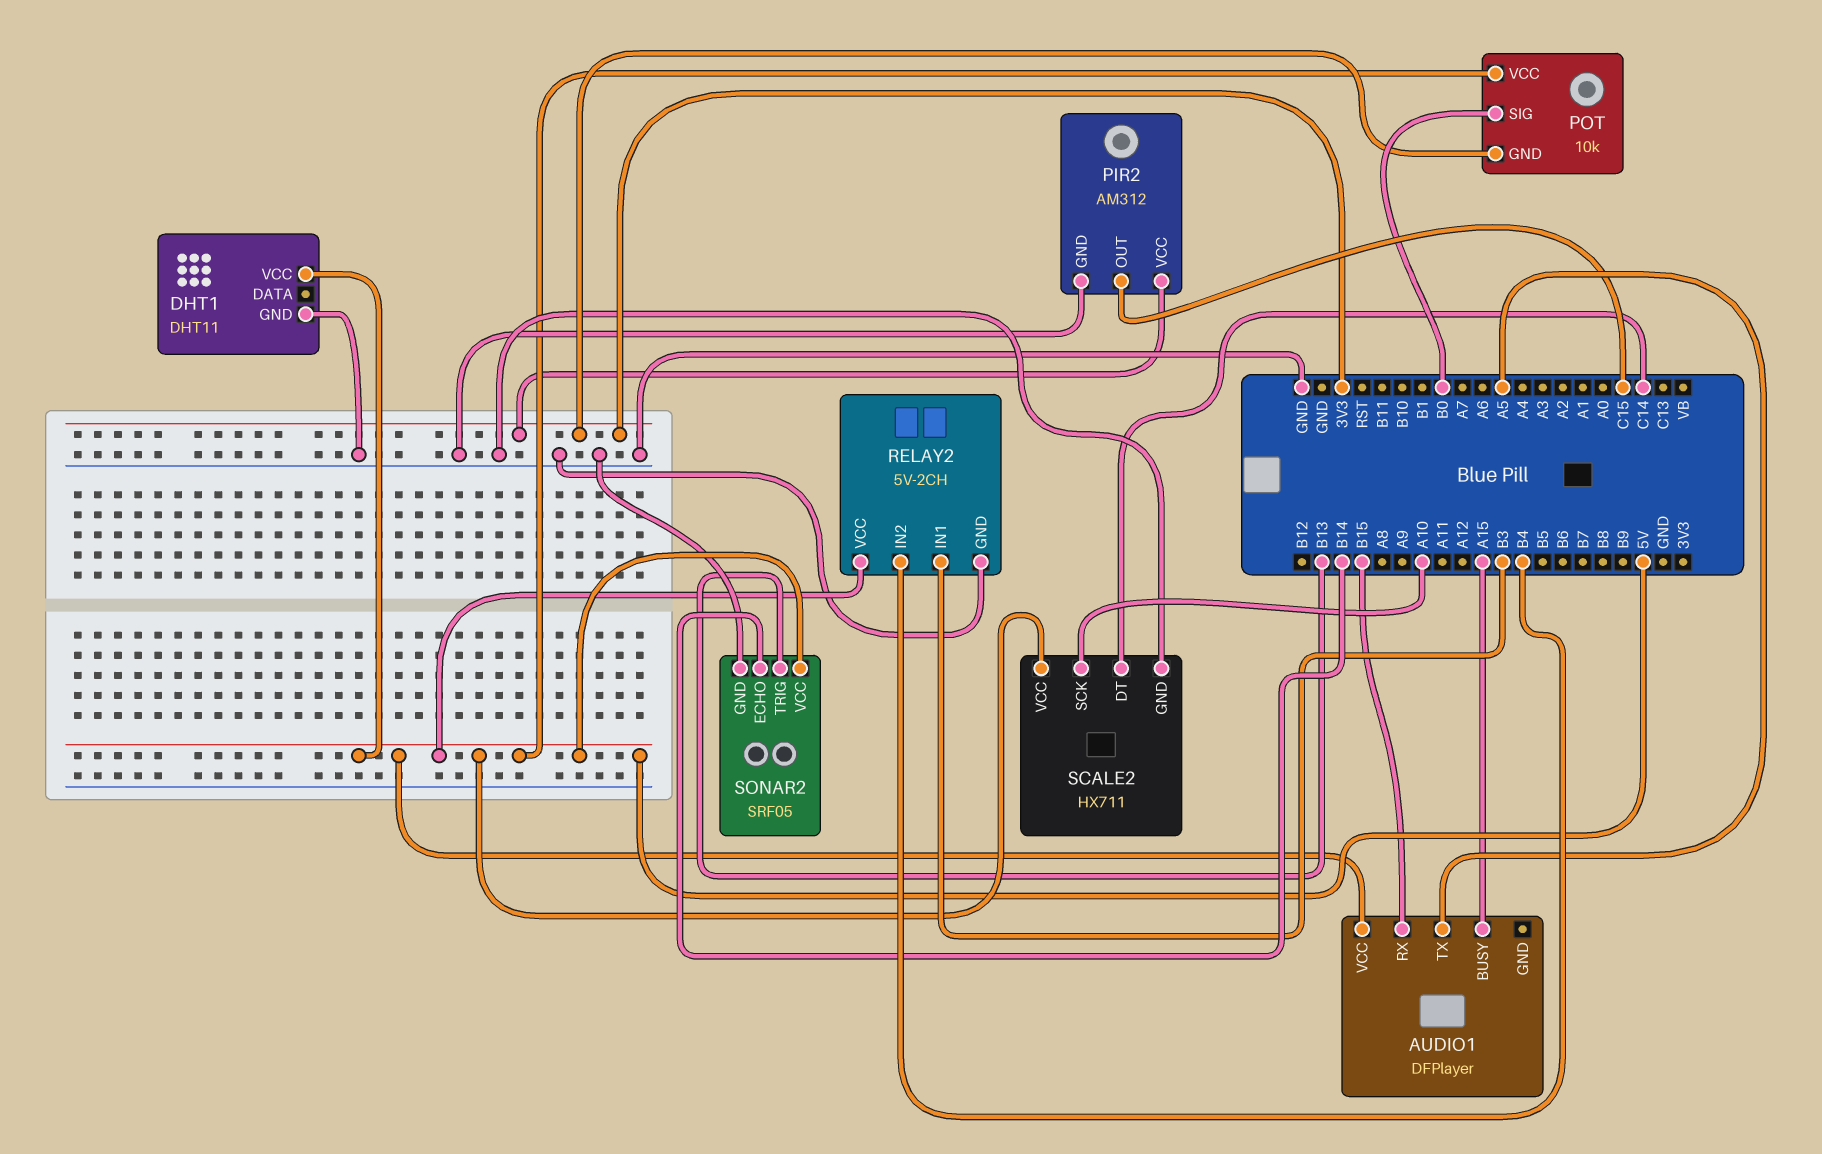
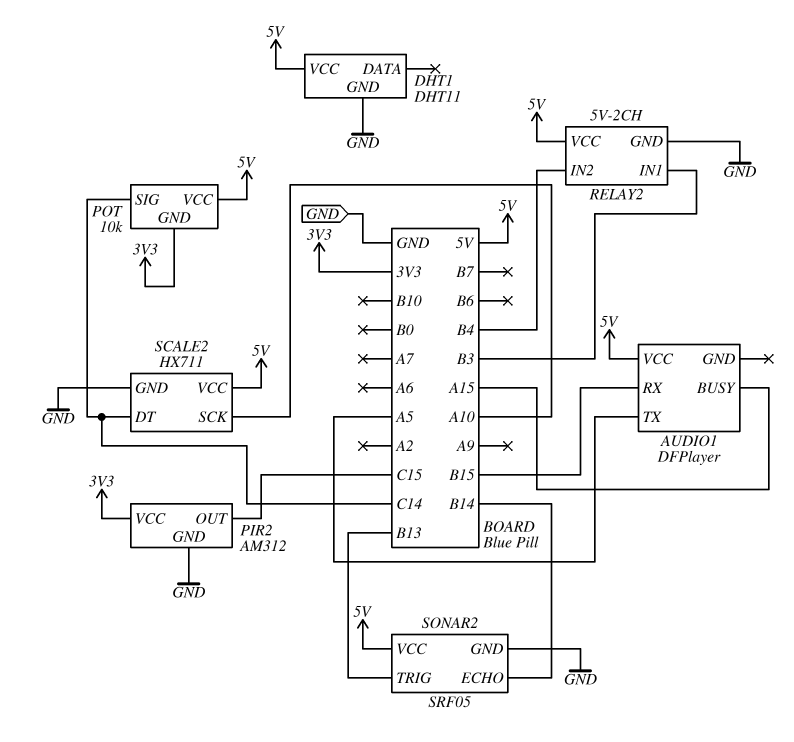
POT pin SIG: B0 -> C14

